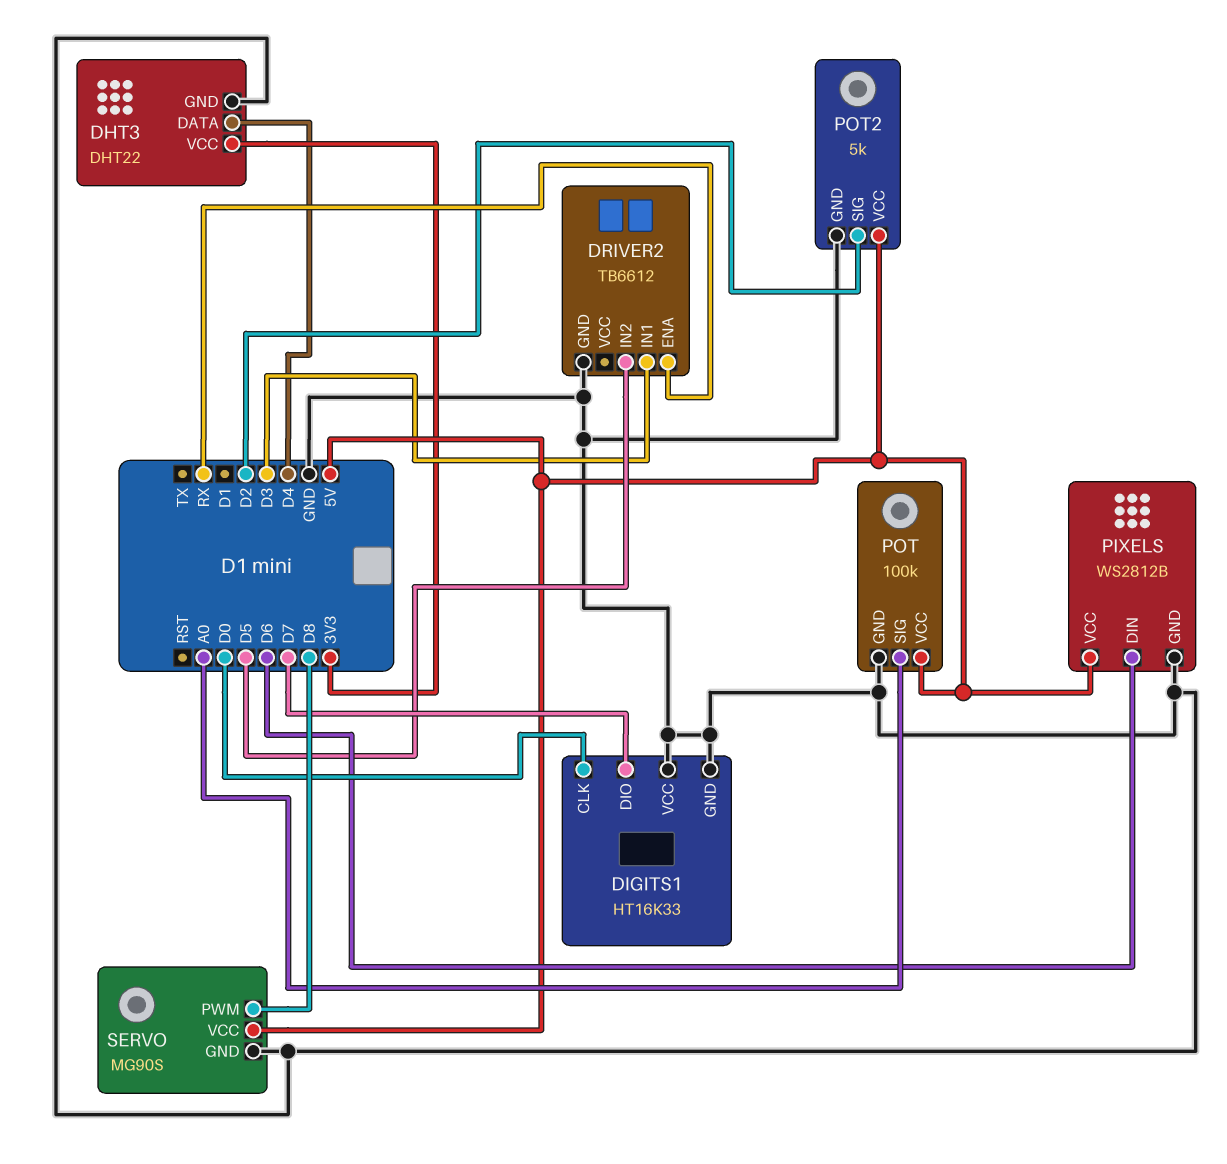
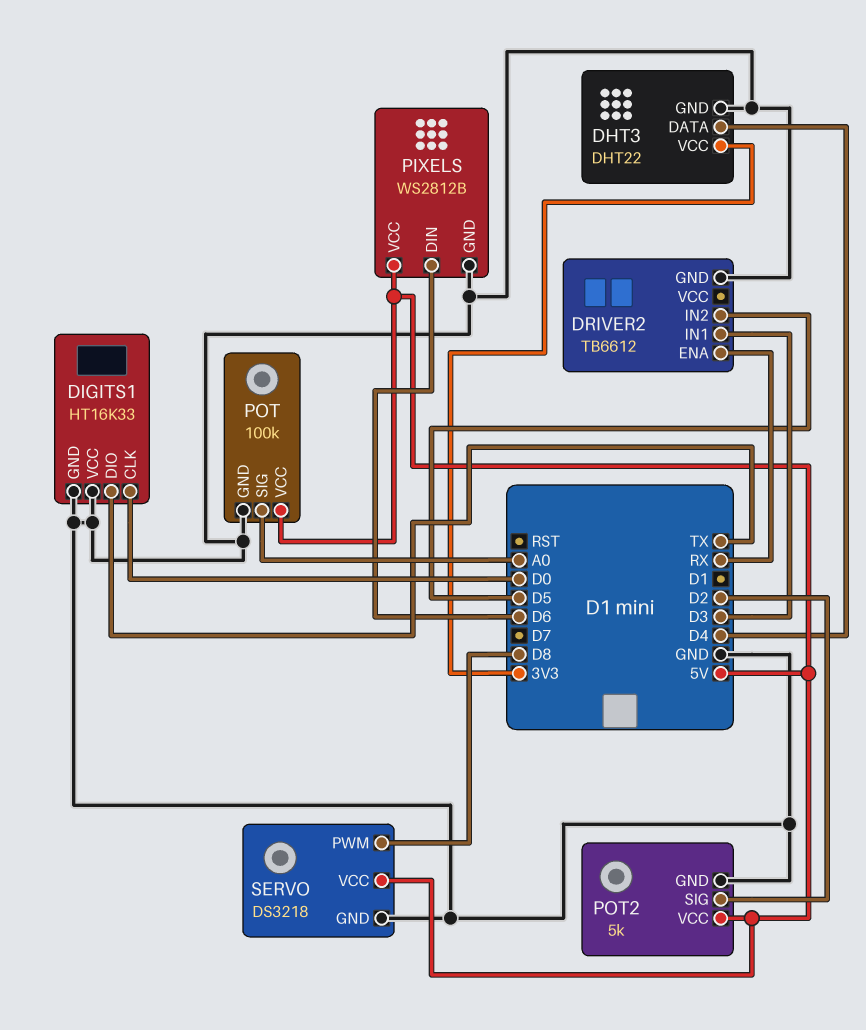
DIGITS1 pin DIO: D7 -> TX
SERVO: MG90S -> DS3218

